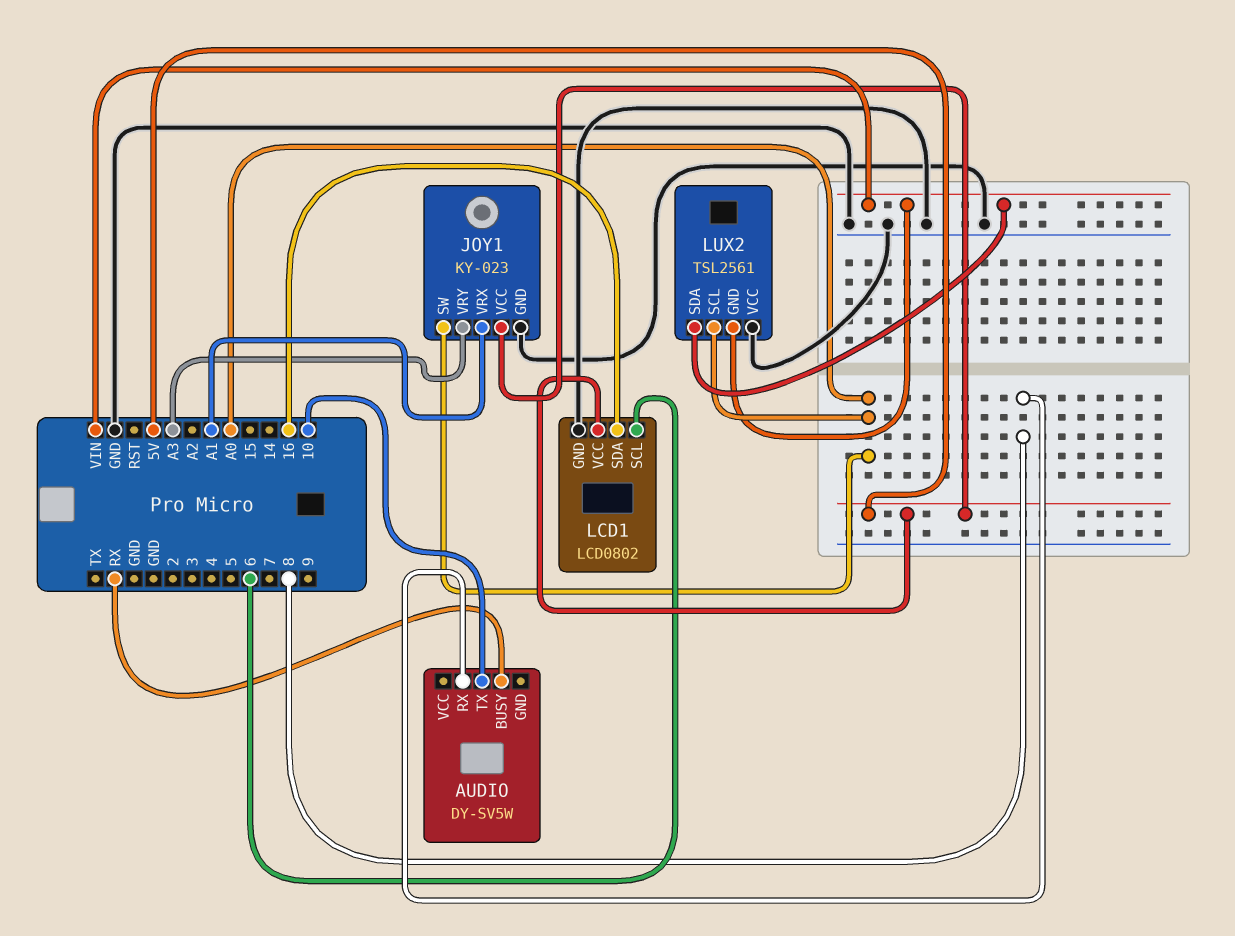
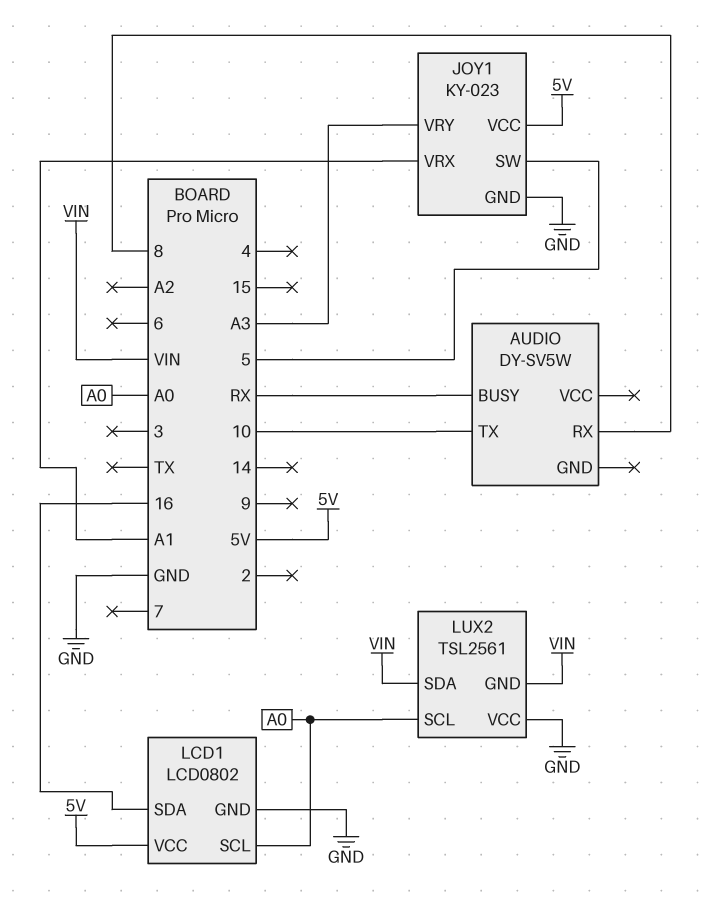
JOY1 pin SW: A0 -> 5
LCD1 pin SCL: 6 -> A0

